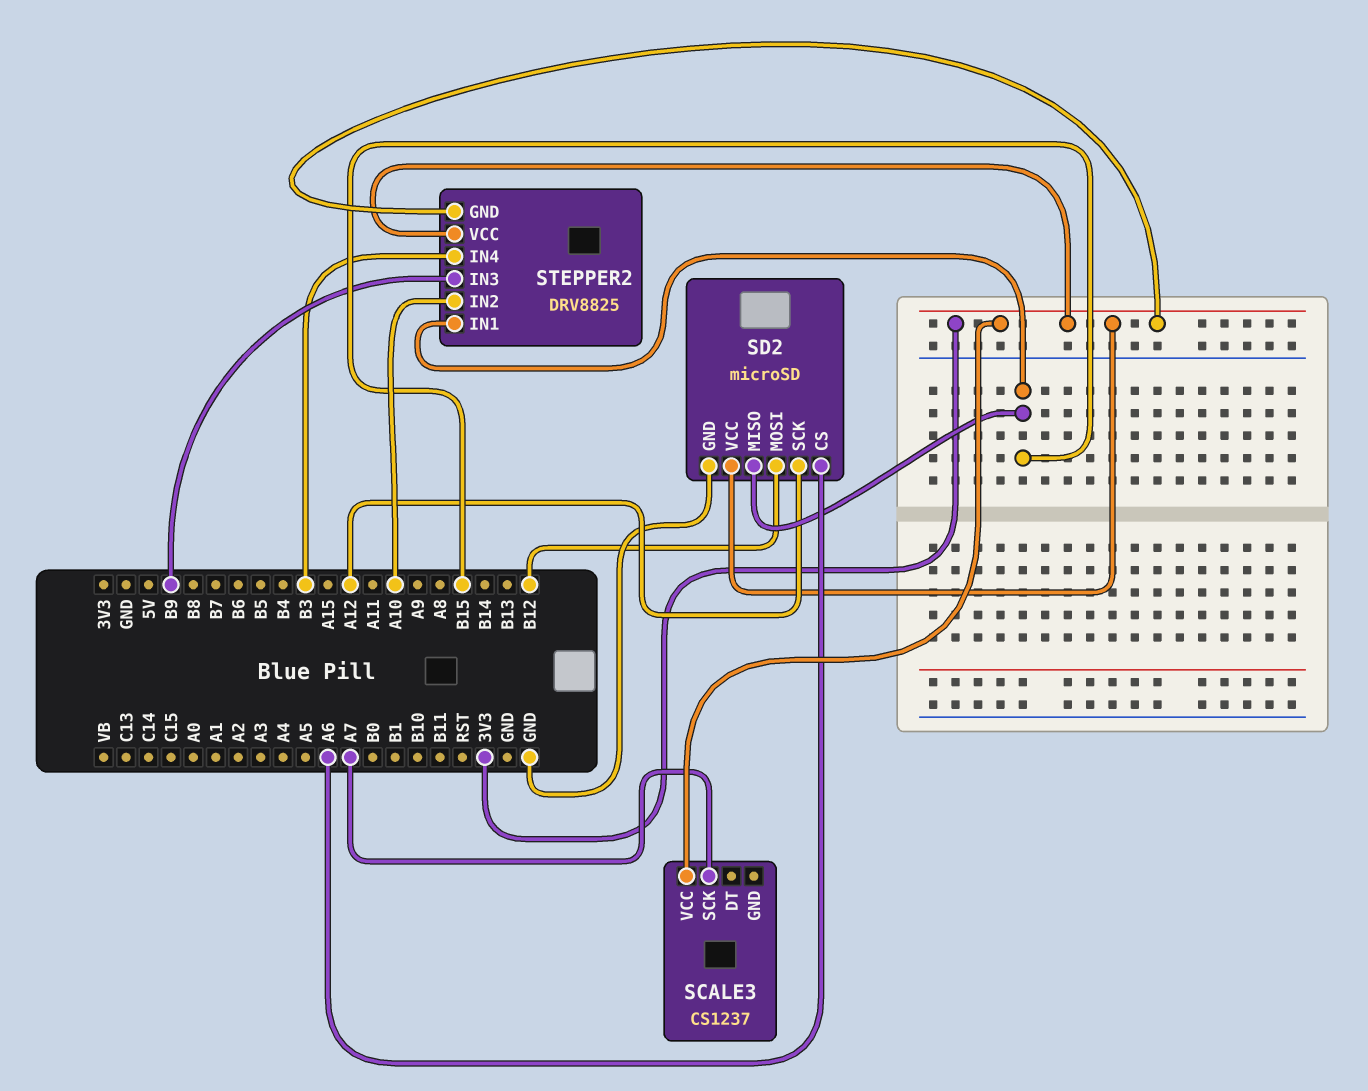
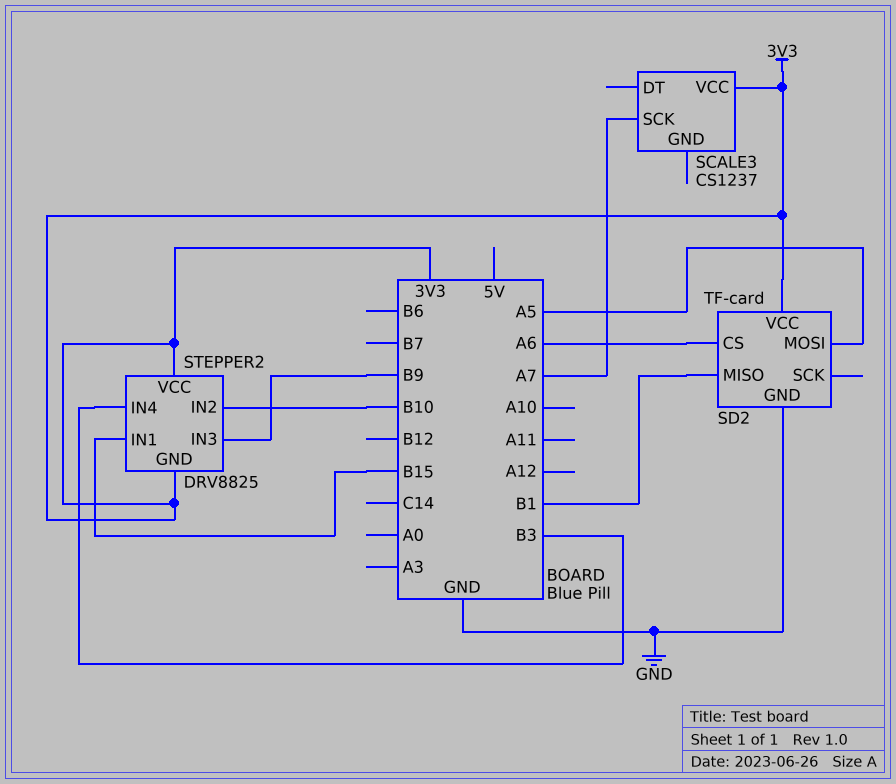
SD2: microSD -> TF-card
SD2 pin MISO: B15 -> B1
SD2 pin MOSI: B12 -> A5
SD2 pin SCK: A12 -> none
STEPPER2 pin IN2: A10 -> B10

